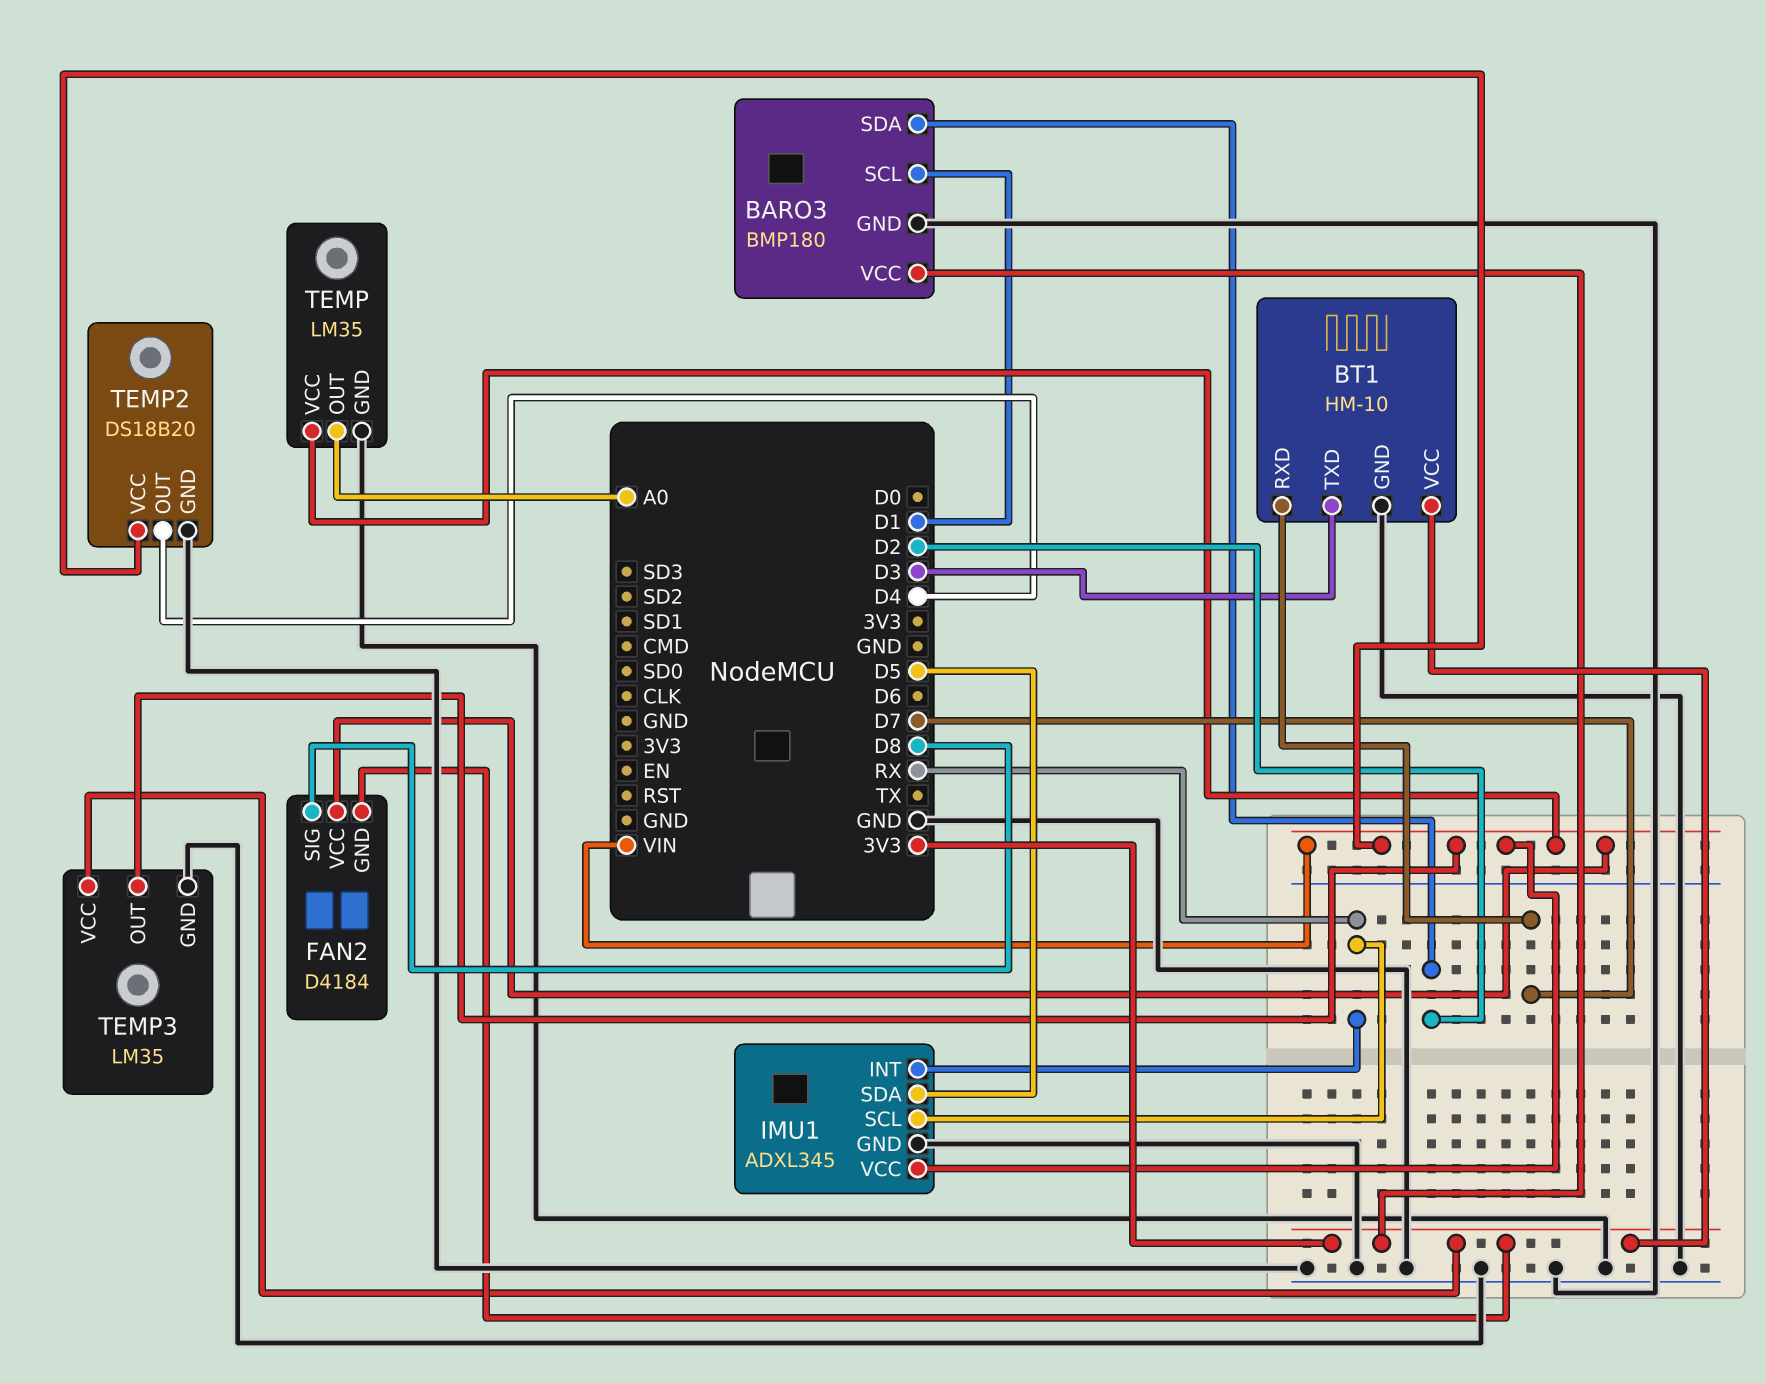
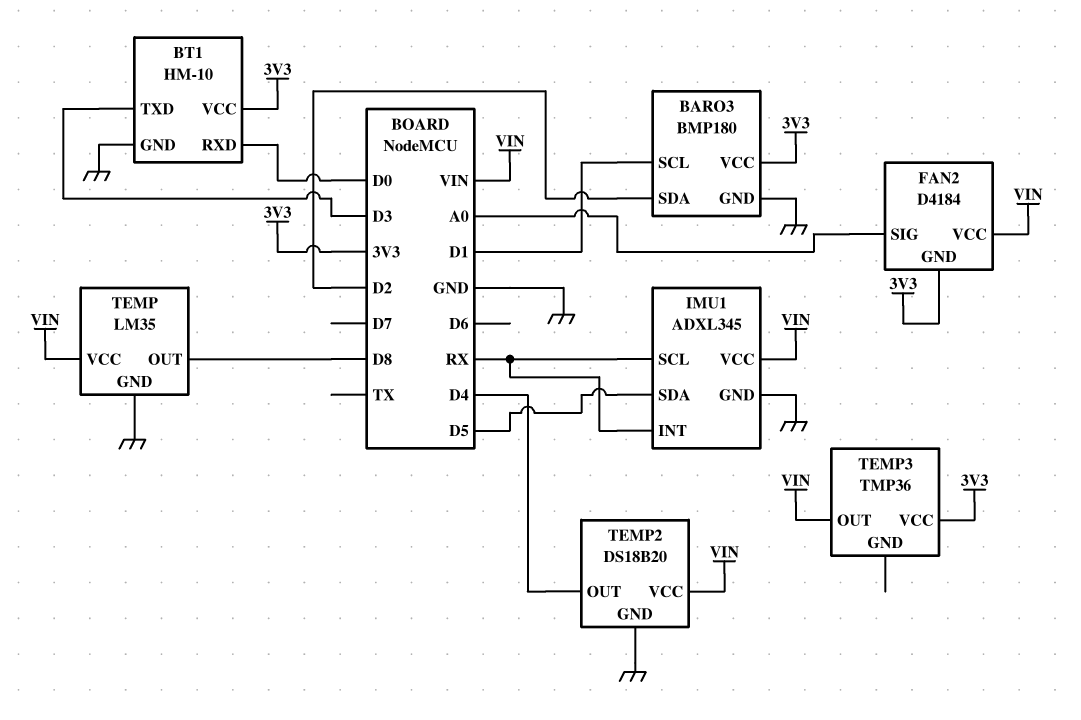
BT1 pin RXD: D7 -> D0
FAN2 pin SIG: D8 -> A0
TEMP pin OUT: A0 -> D8
TEMP3: LM35 -> TMP36
TEMP3 pin GND: GND -> none

